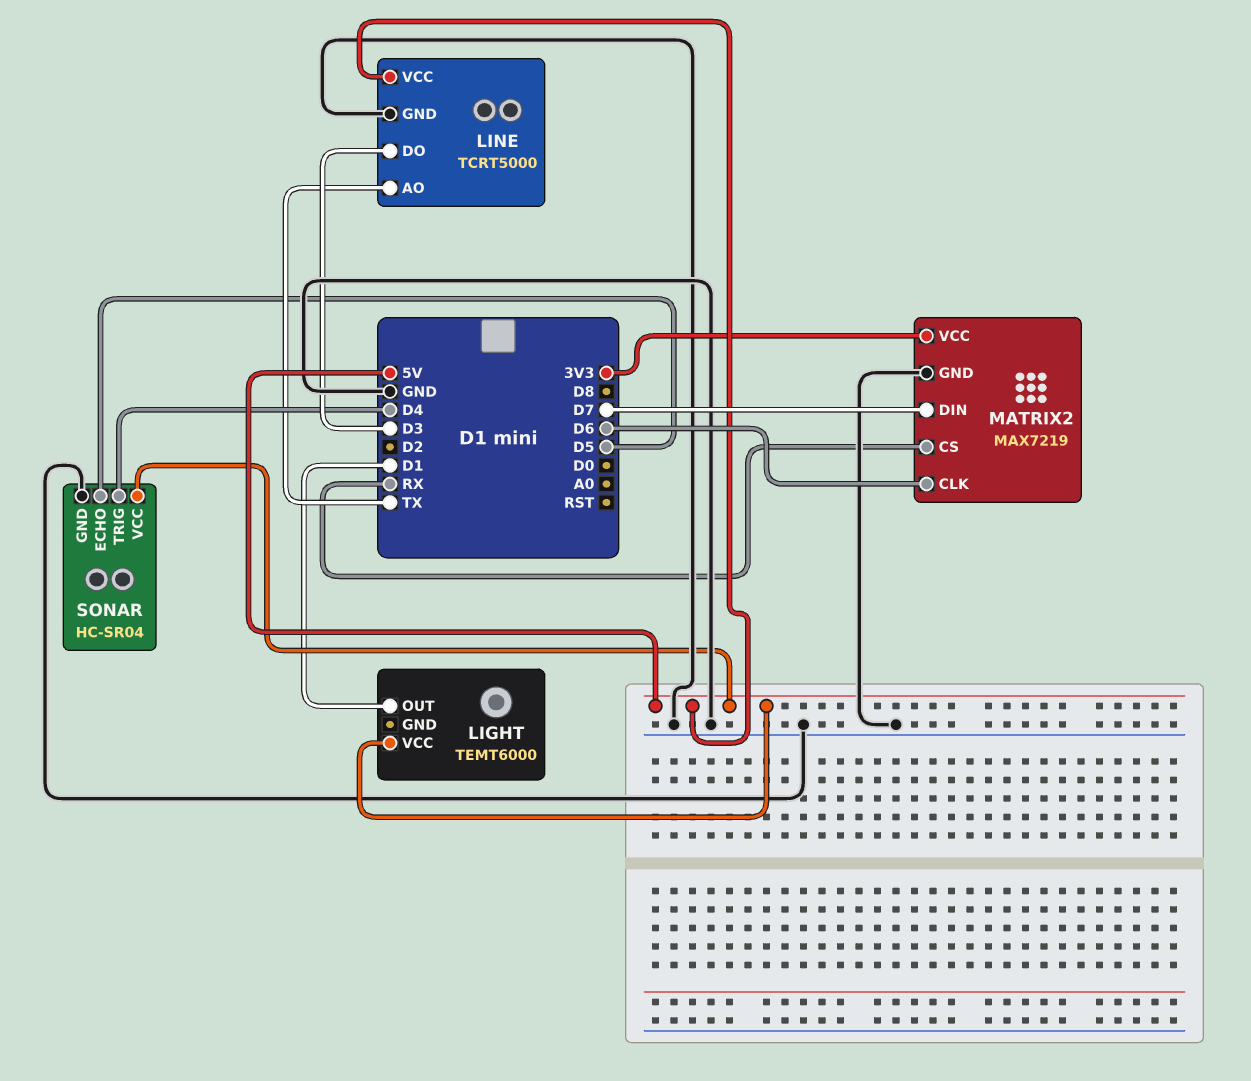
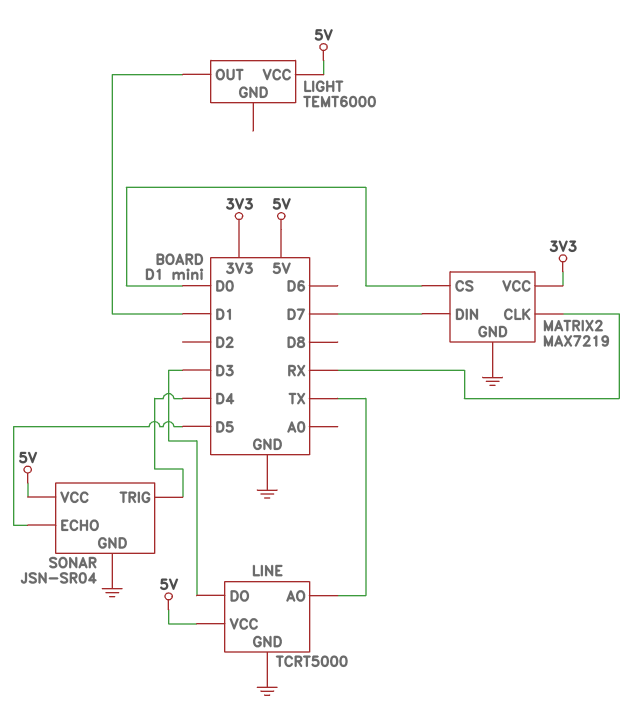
MATRIX2 pin CLK: D6 -> RX
MATRIX2 pin CS: RX -> D0
SONAR: HC-SR04 -> JSN-SR04

